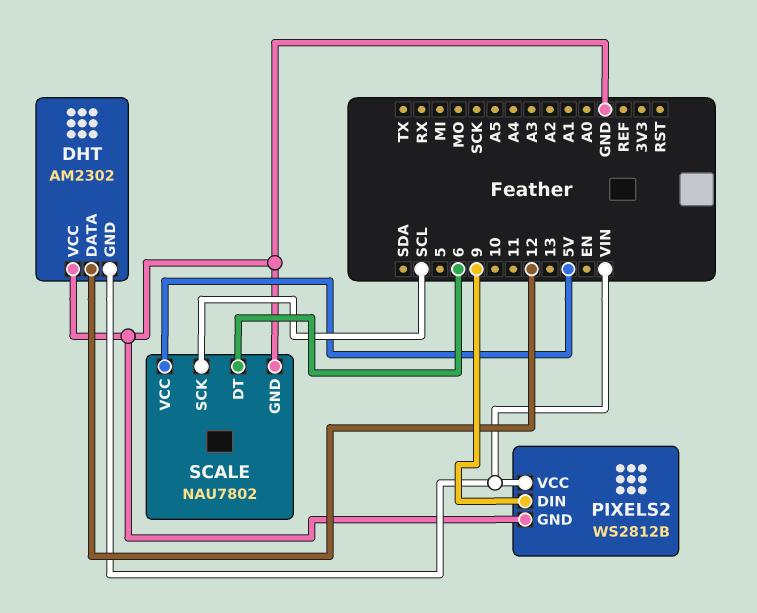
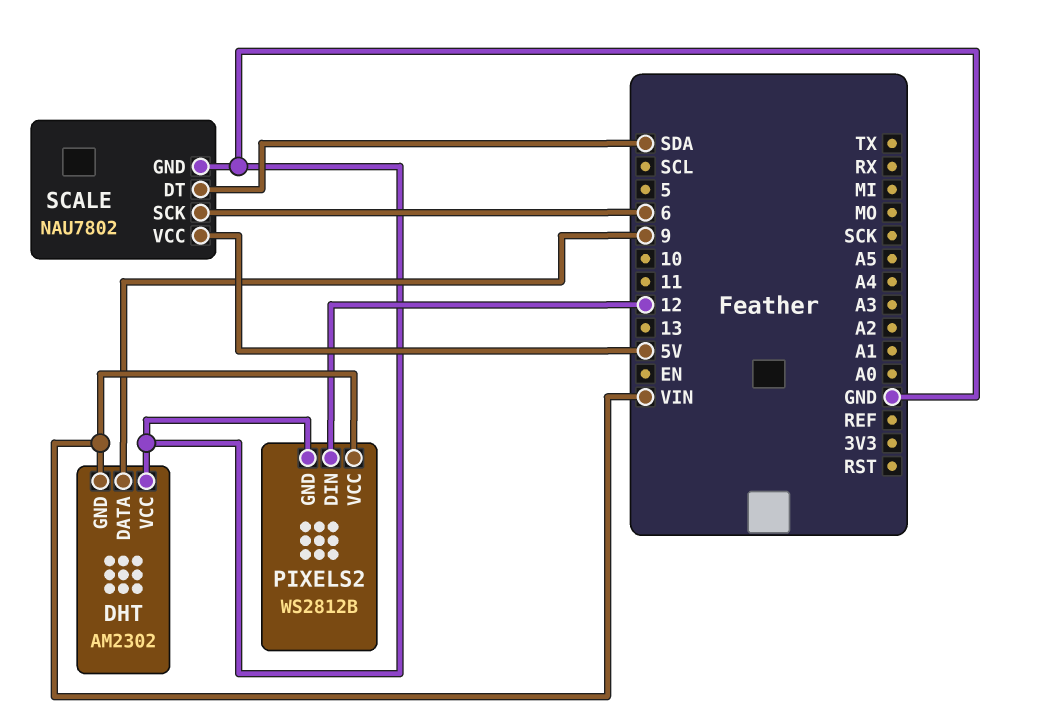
DHT pin DATA: 12 -> 9
PIXELS2 pin DIN: 9 -> 12
SCALE pin DT: 6 -> SDA
SCALE pin SCK: SCL -> 6

